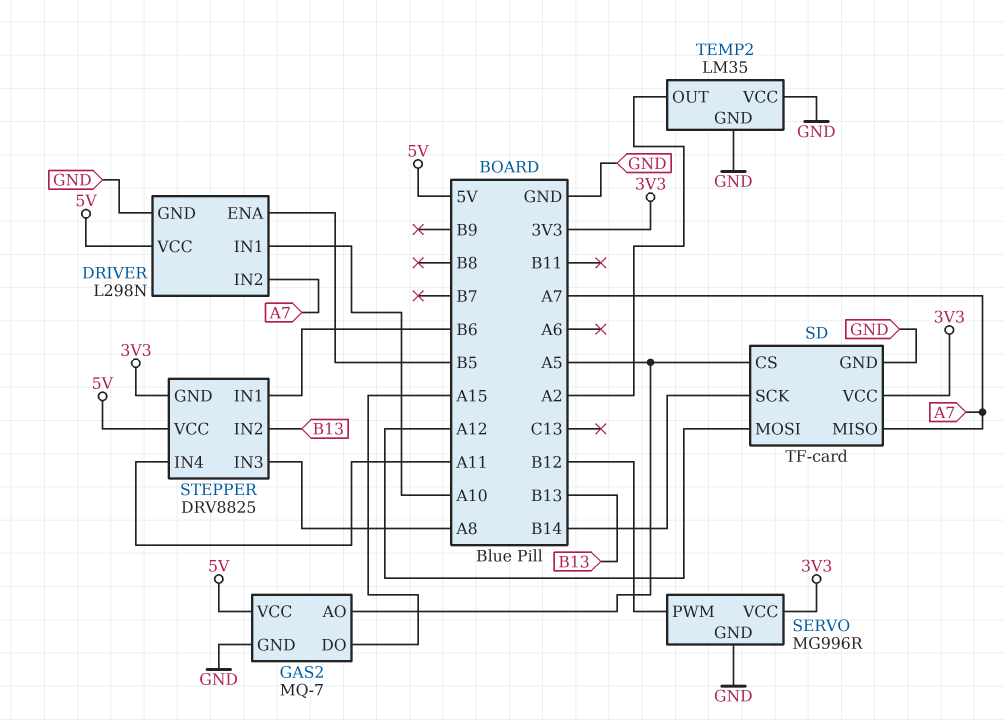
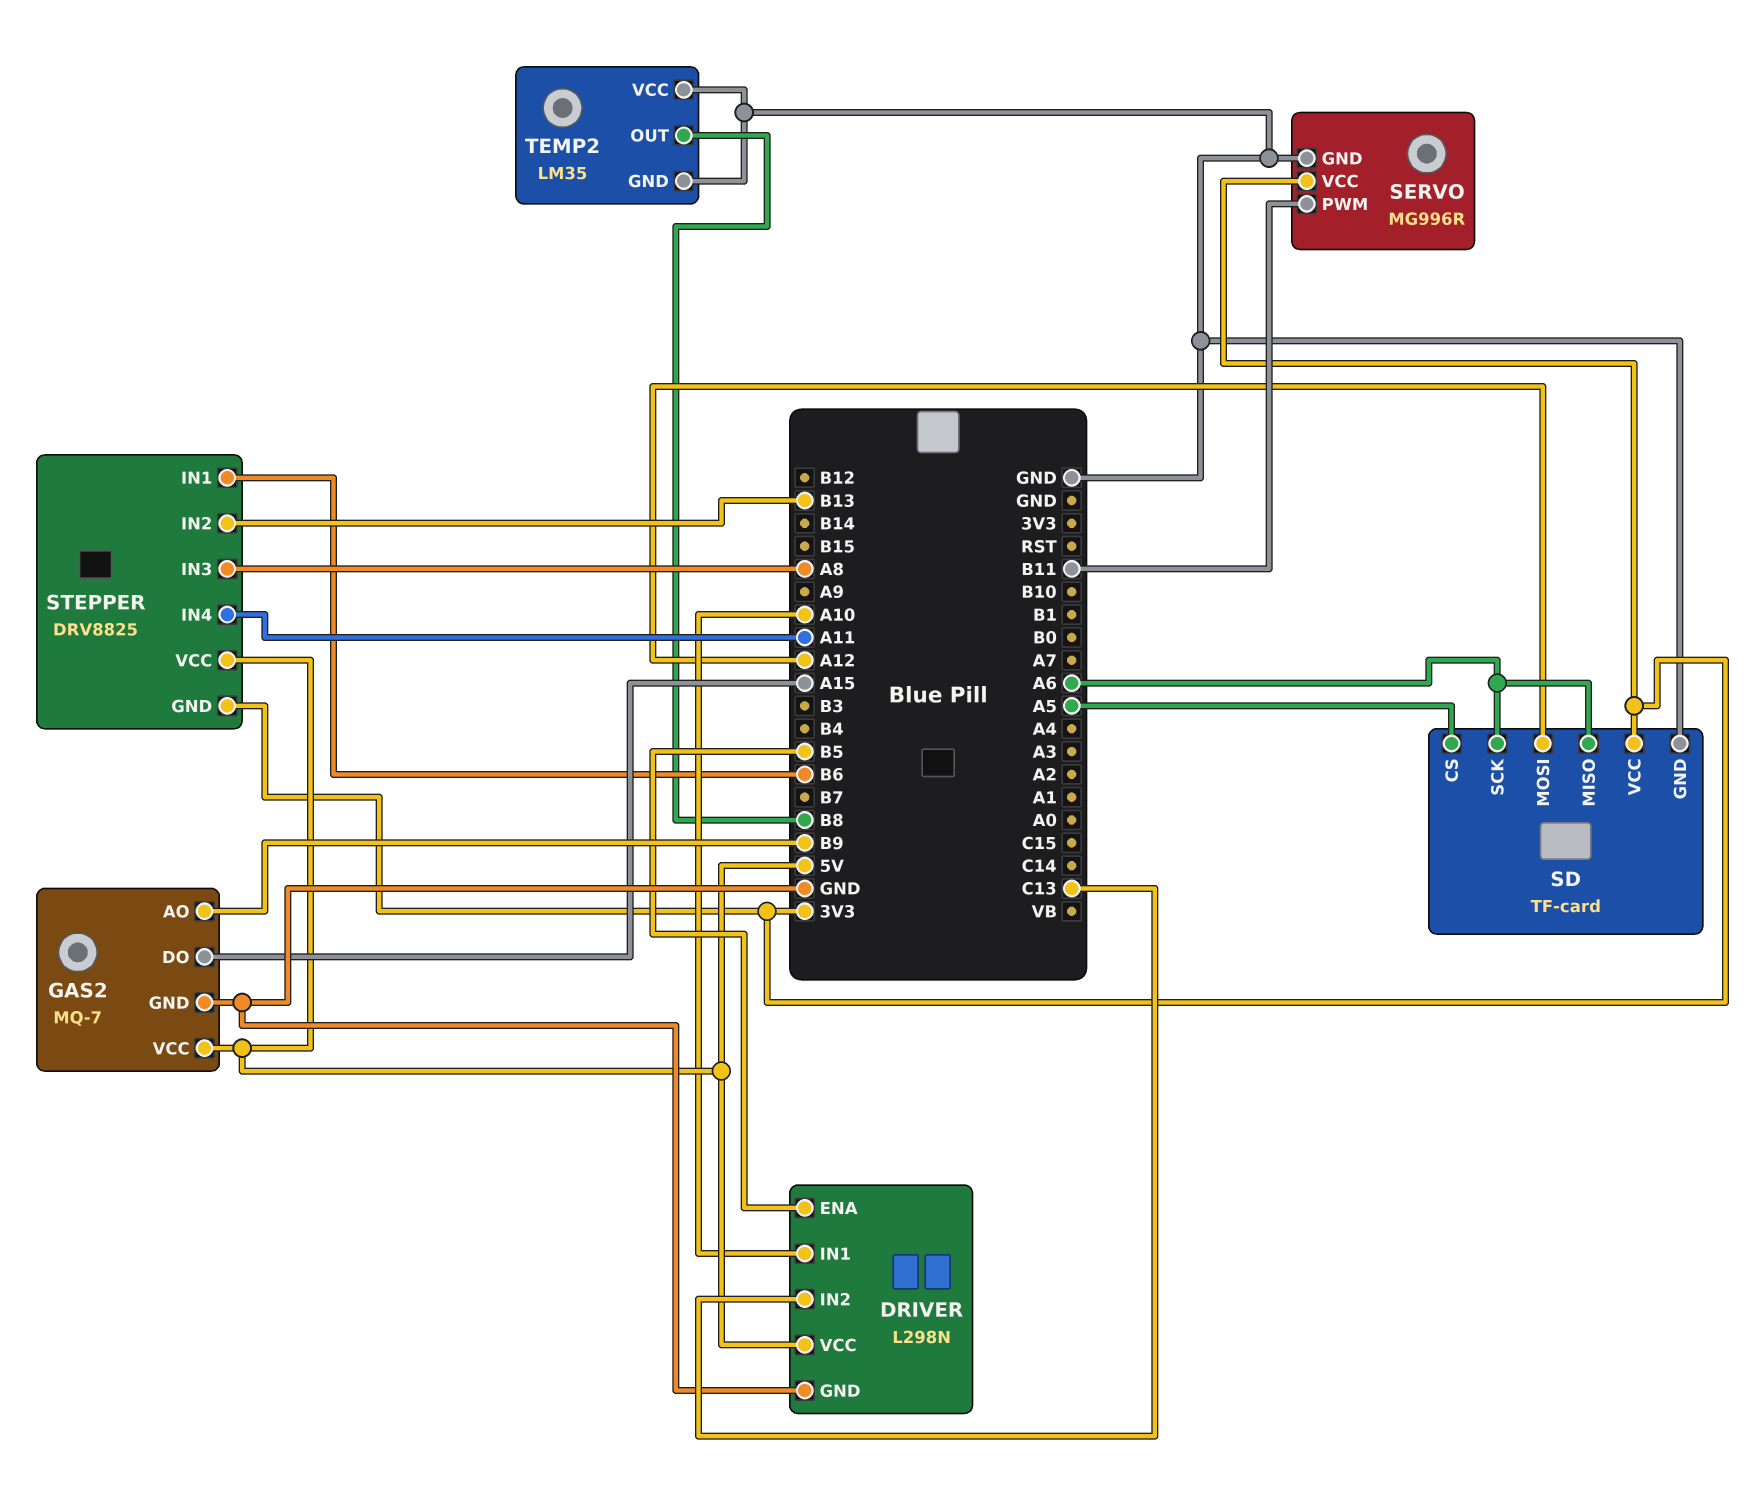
DRIVER pin IN2: A7 -> C13
GAS2 pin AO: A5 -> B9
SD pin MISO: A7 -> A6
SD pin SCK: B14 -> A6
SERVO pin PWM: B12 -> B11
TEMP2 pin OUT: A2 -> B8

